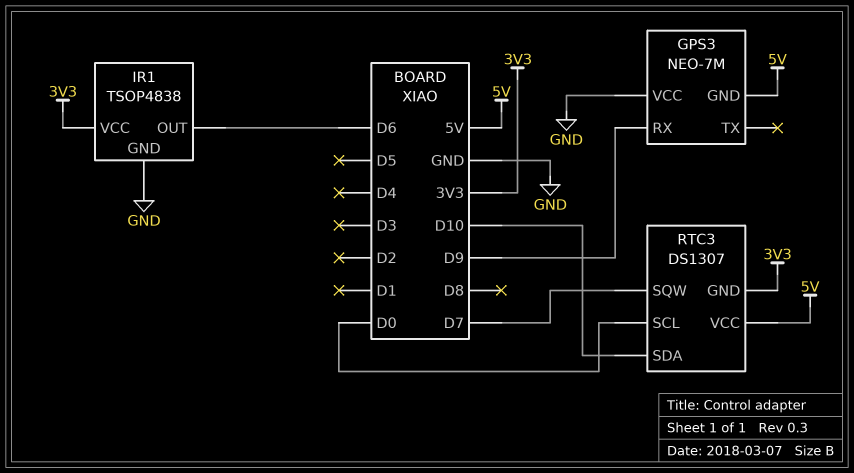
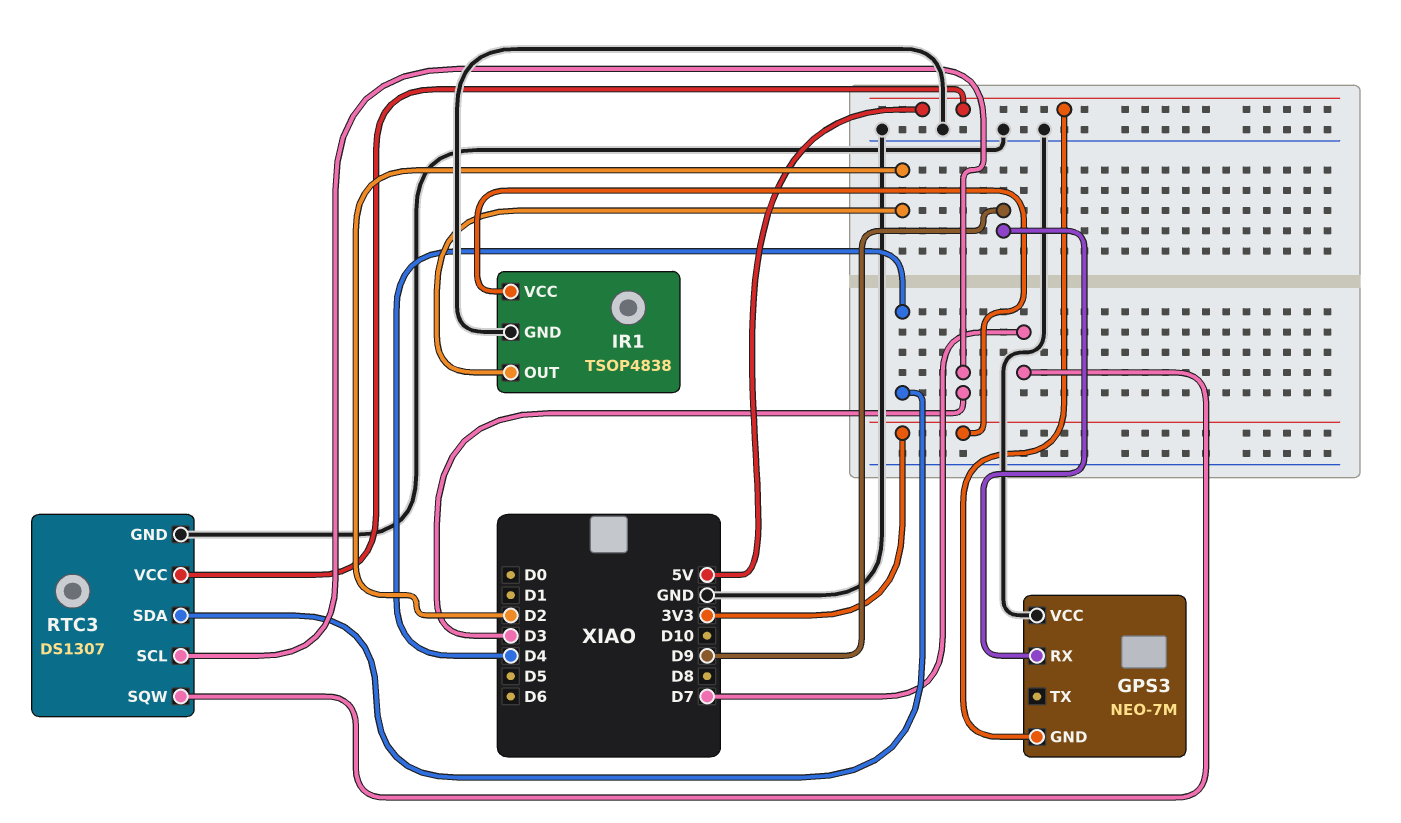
IR1 pin OUT: D6 -> D2
RTC3 pin GND: 3V3 -> GND
RTC3 pin SCL: D0 -> D3
RTC3 pin SDA: D10 -> D4

